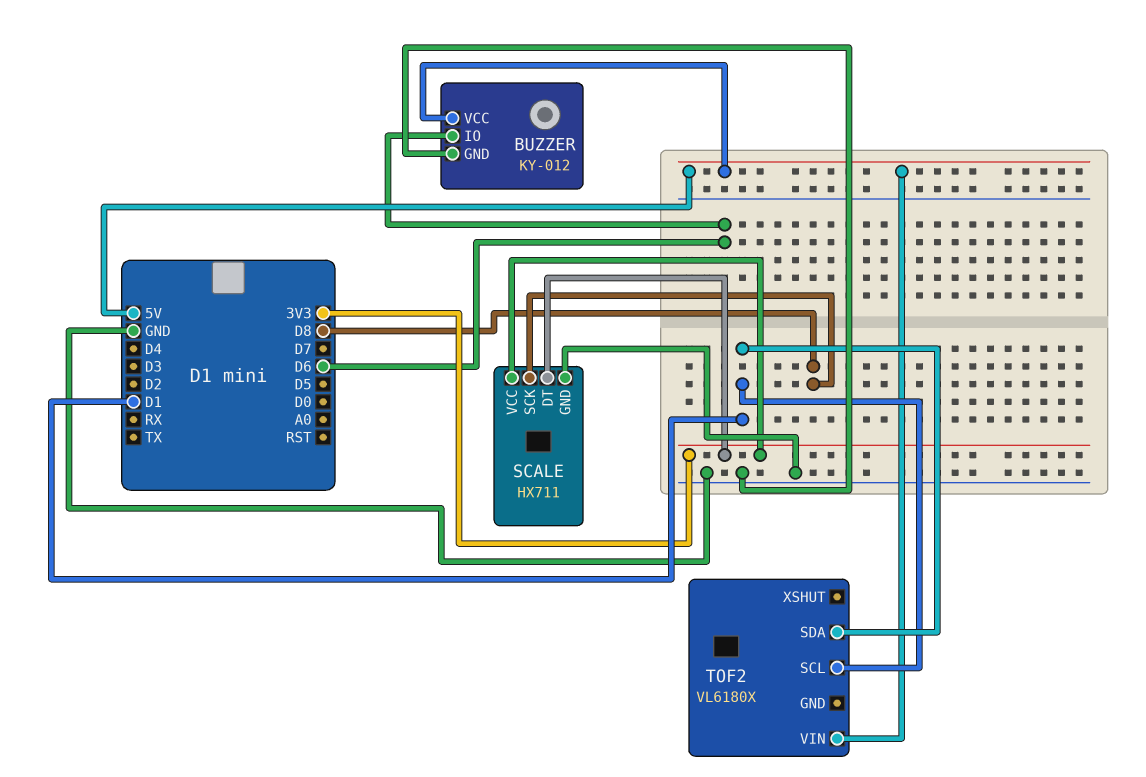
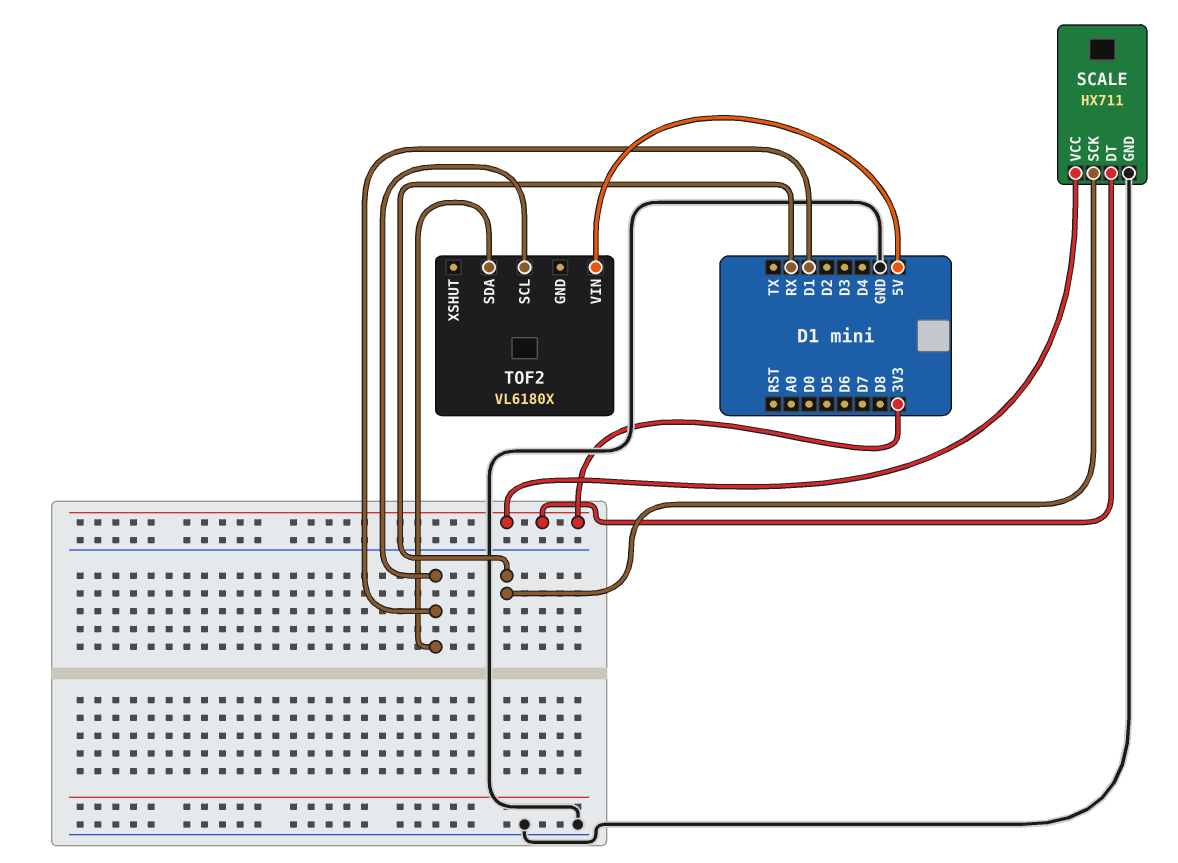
BUZZER: KY-012 -> none
BUZZER pin GND: GND -> none
BUZZER pin IO: D6 -> none
BUZZER pin VCC: 5V -> none
SCALE pin SCK: D8 -> RX

